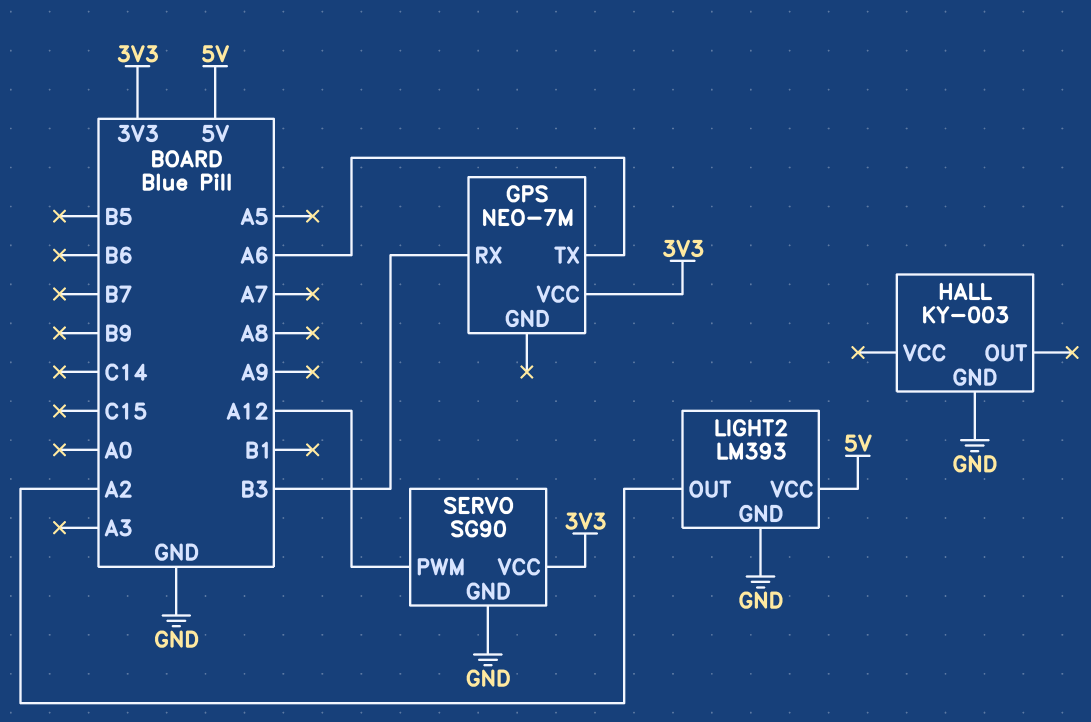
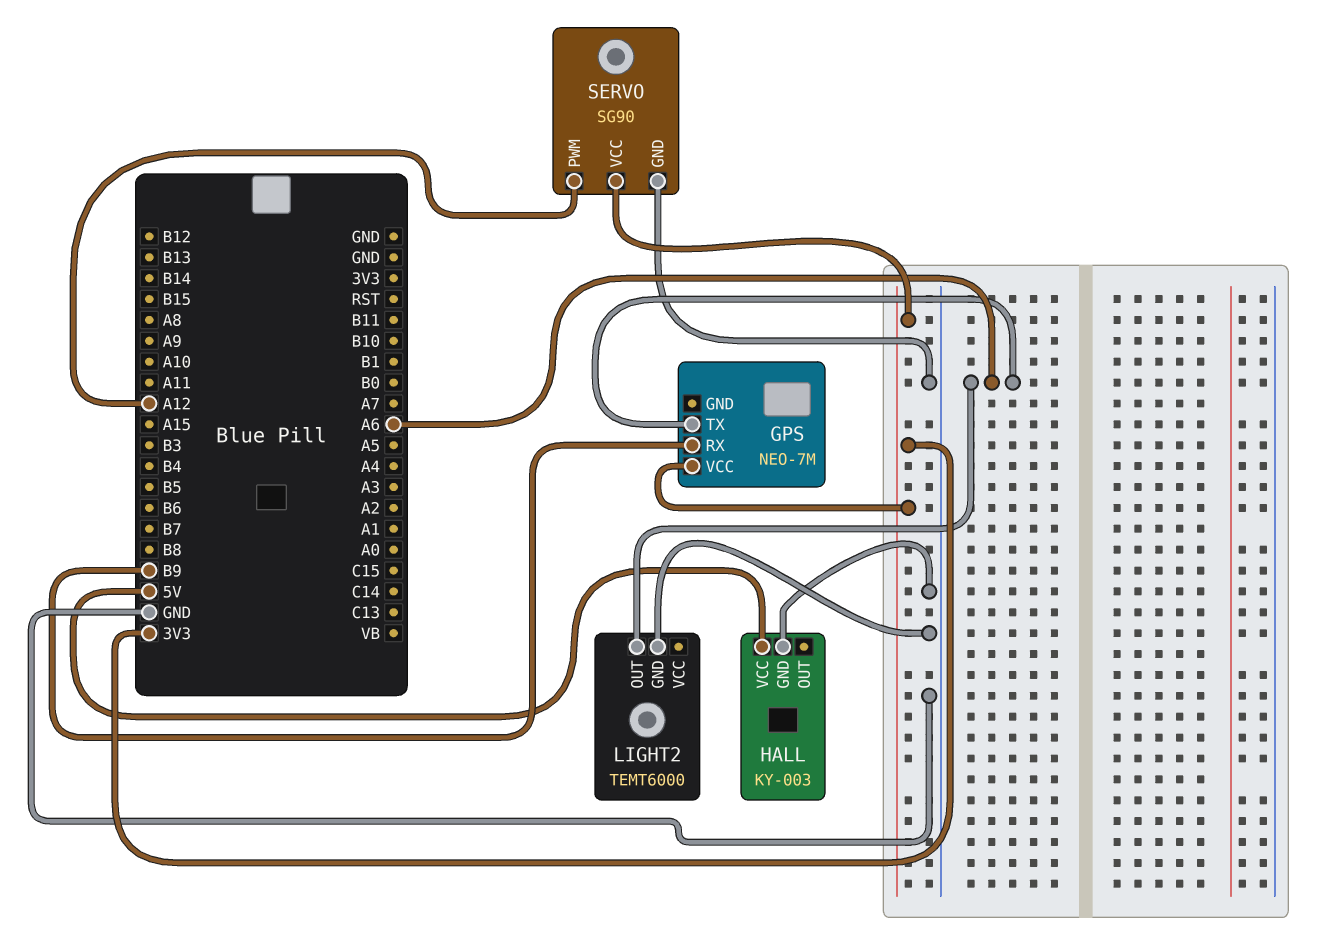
GPS pin RX: B3 -> B9
HALL pin VCC: none -> 5V
LIGHT2: LM393 -> TEMT6000
LIGHT2 pin OUT: A2 -> A6
LIGHT2 pin VCC: 5V -> none

